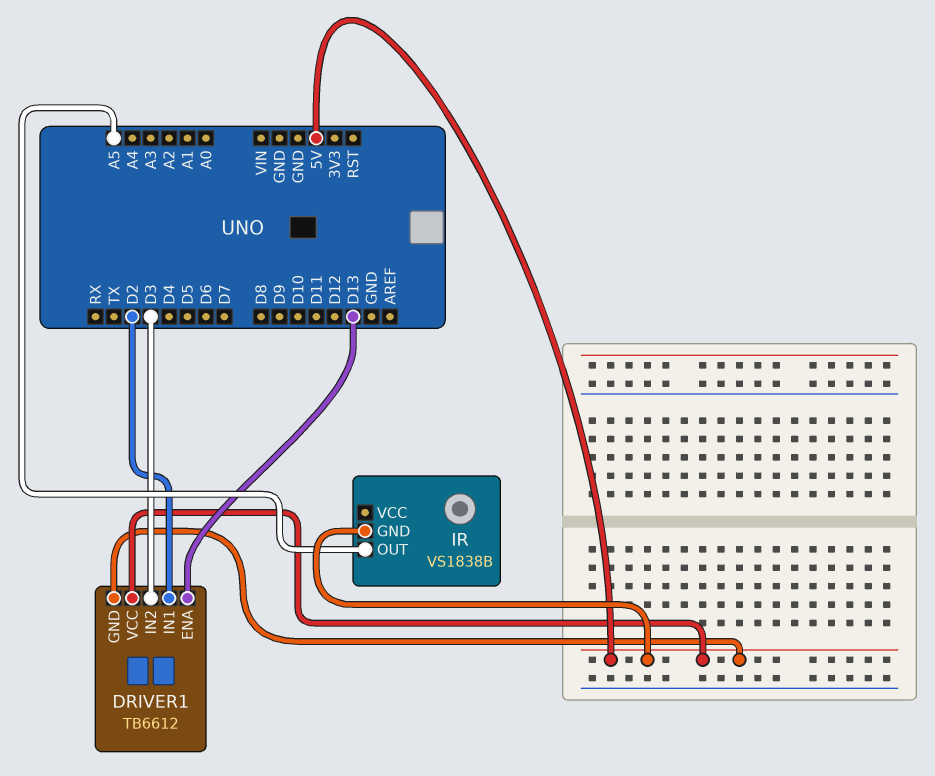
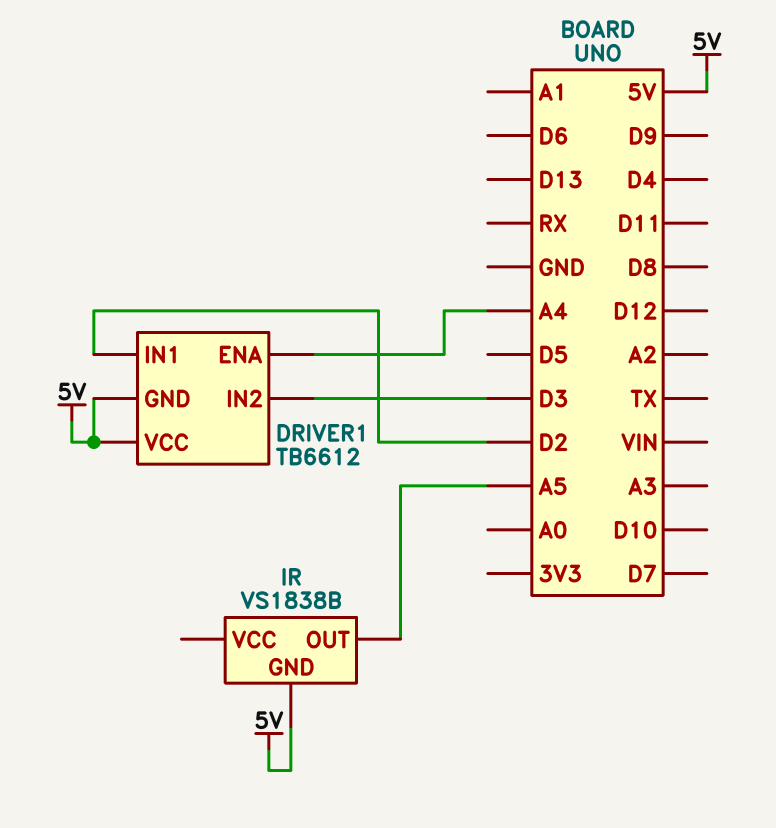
DRIVER1 pin ENA: D13 -> A4

